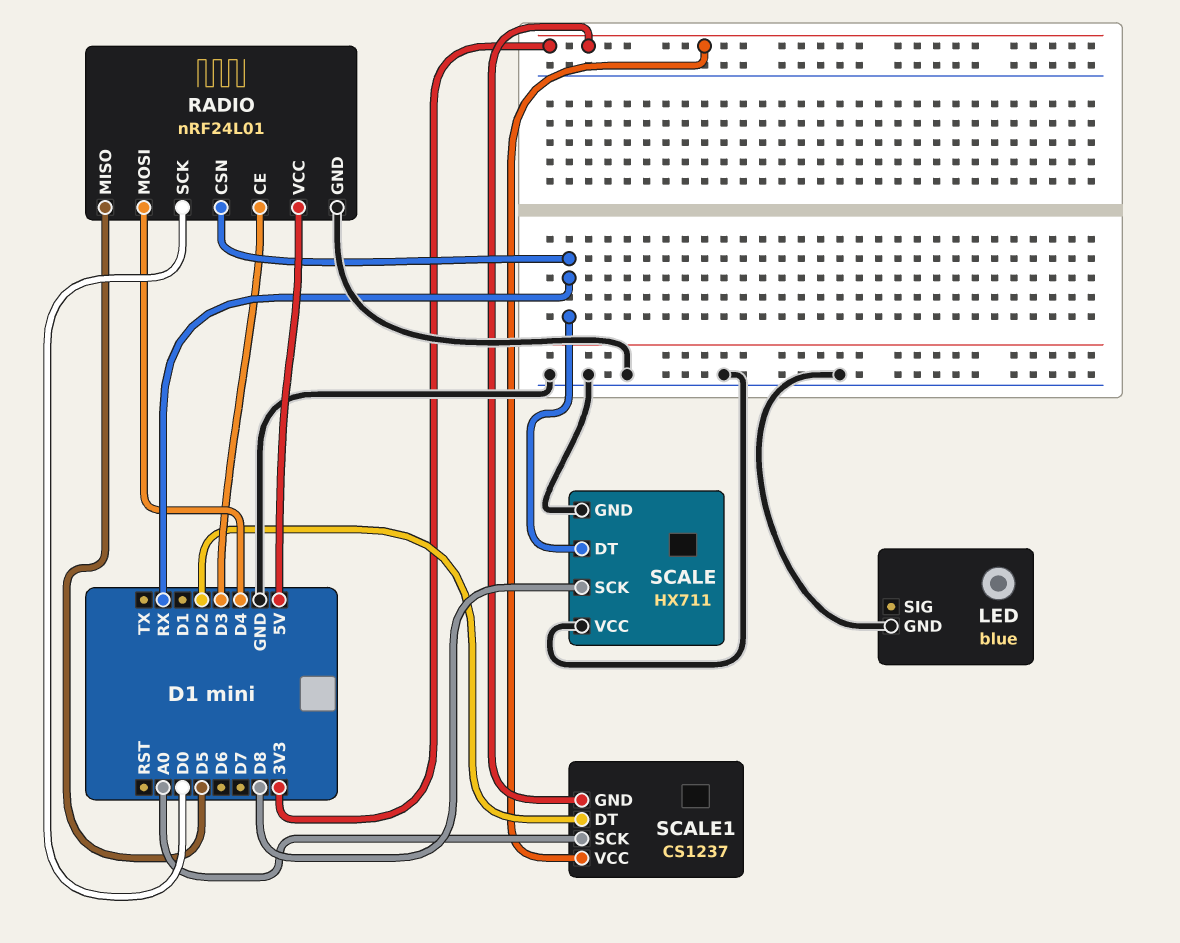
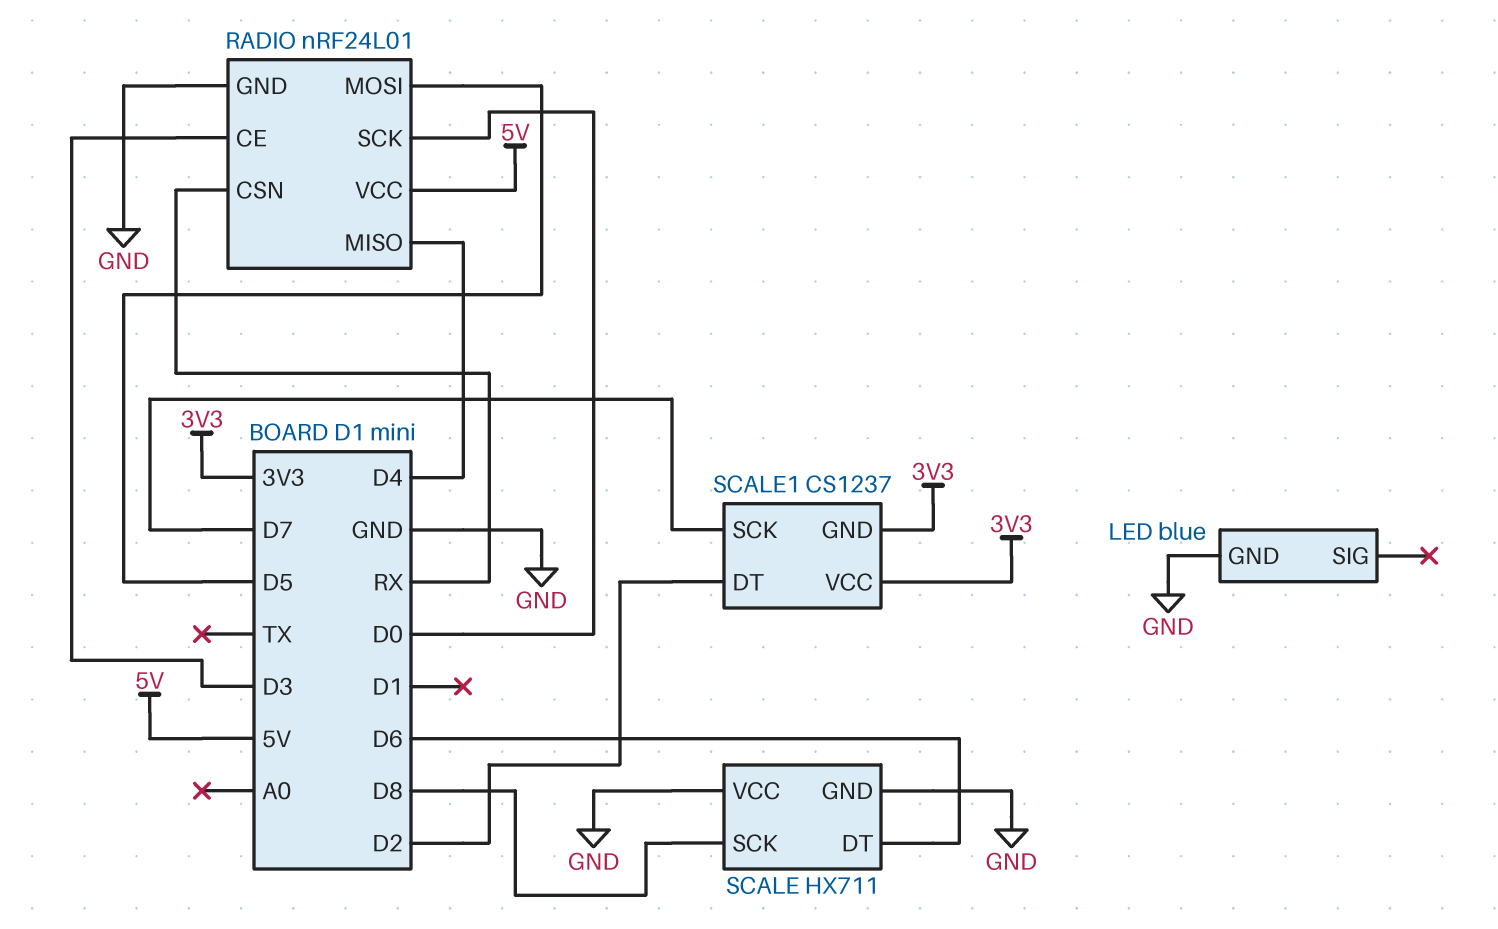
RADIO pin MISO: D5 -> D4
RADIO pin MOSI: D4 -> D5
SCALE pin DT: RX -> D6
SCALE1 pin SCK: A0 -> D7

